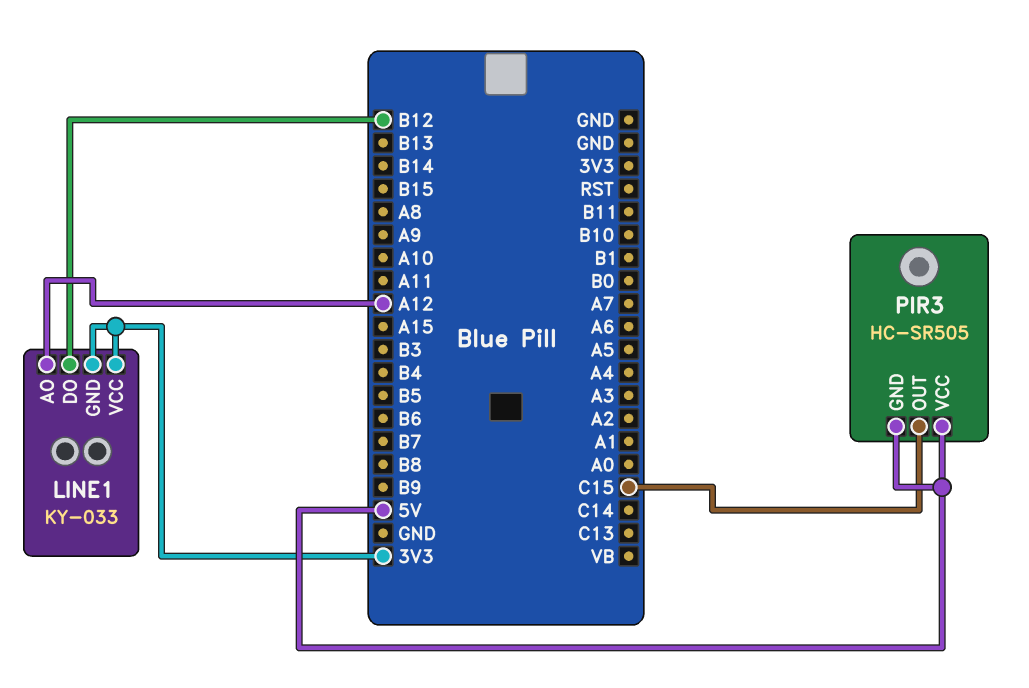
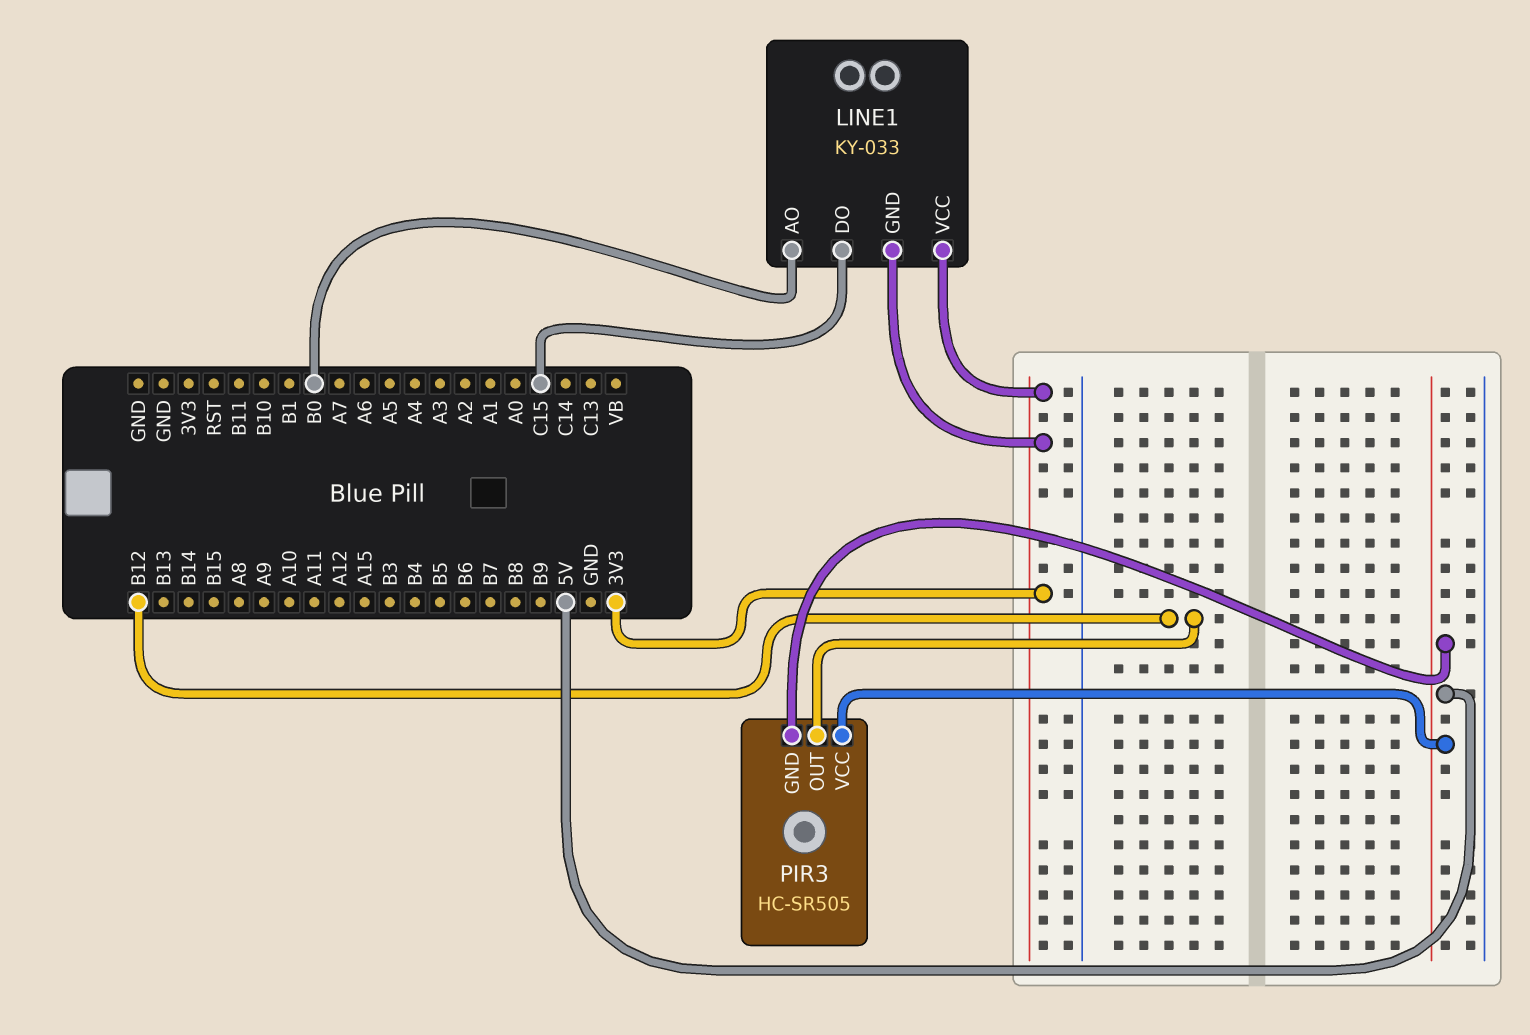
LINE1 pin AO: A12 -> B0
LINE1 pin DO: B12 -> C15
PIR3 pin OUT: C15 -> B12

